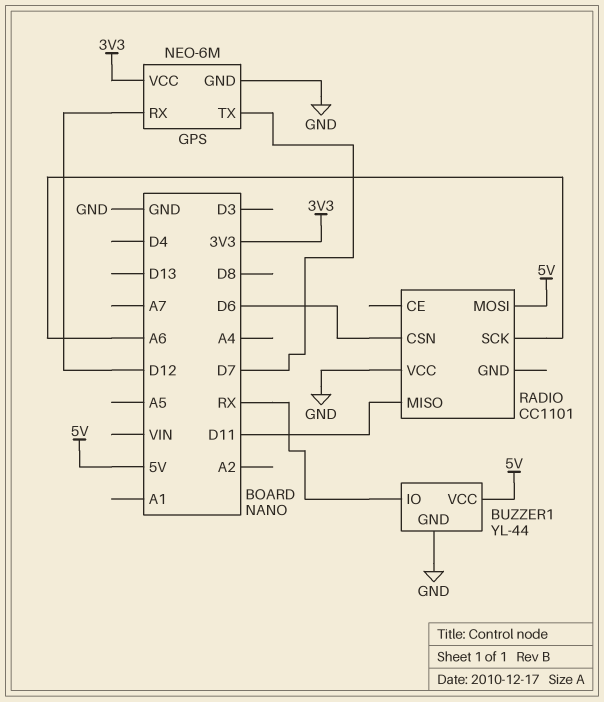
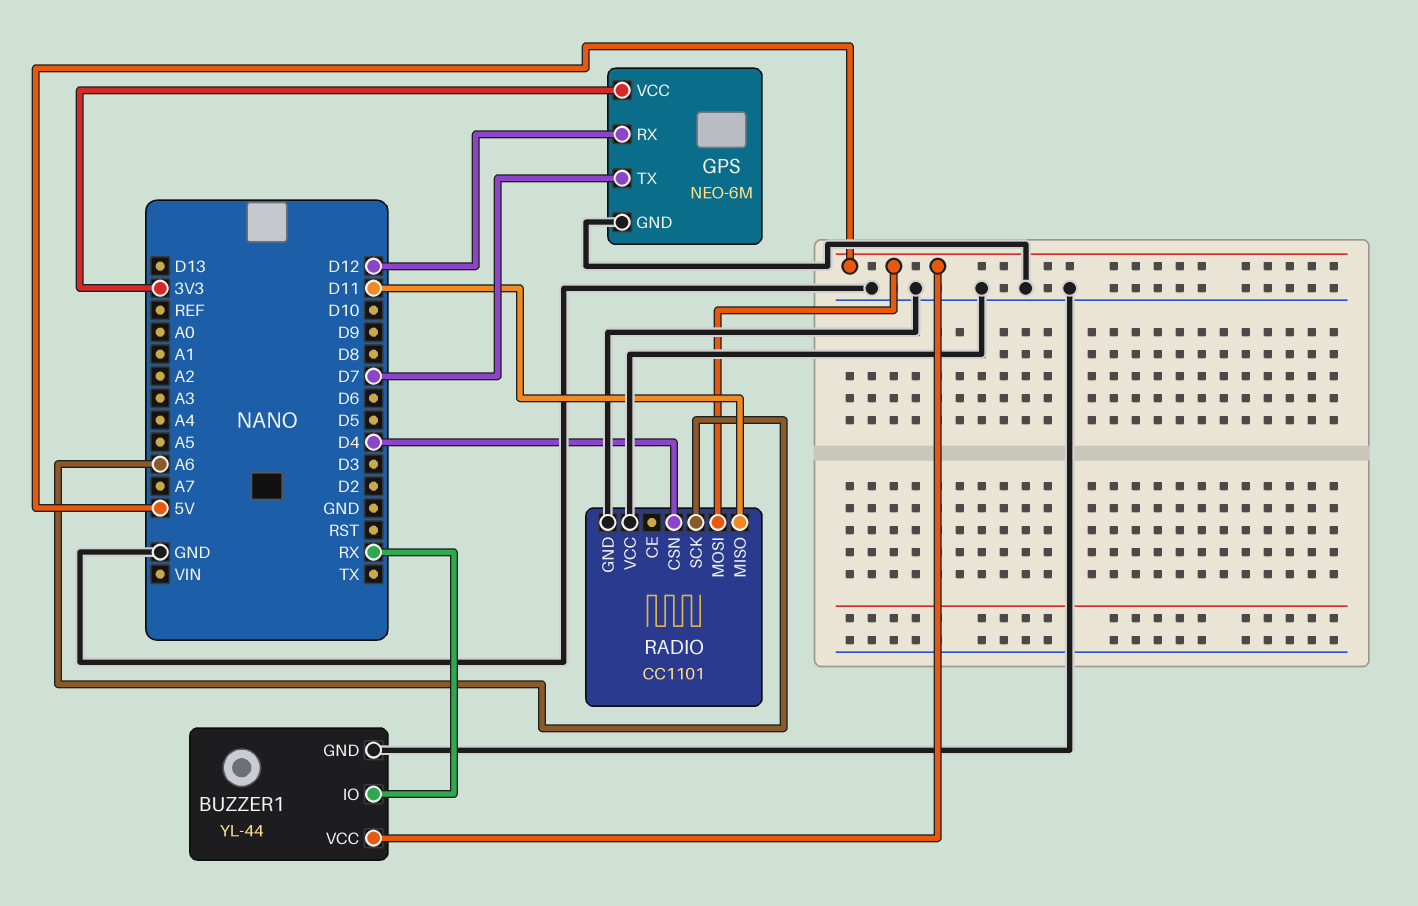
RADIO pin CSN: D6 -> D4
RADIO pin GND: none -> GND

